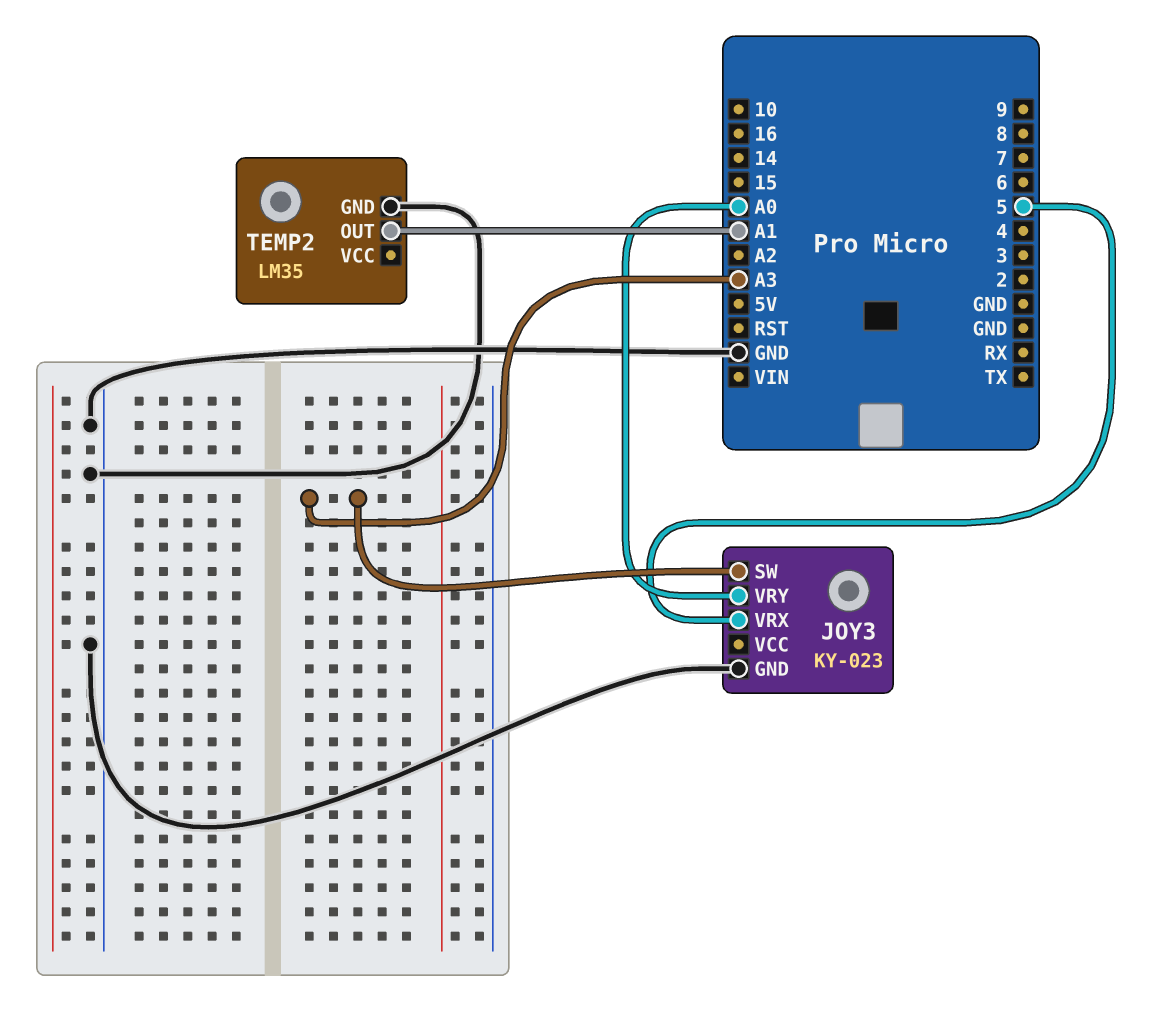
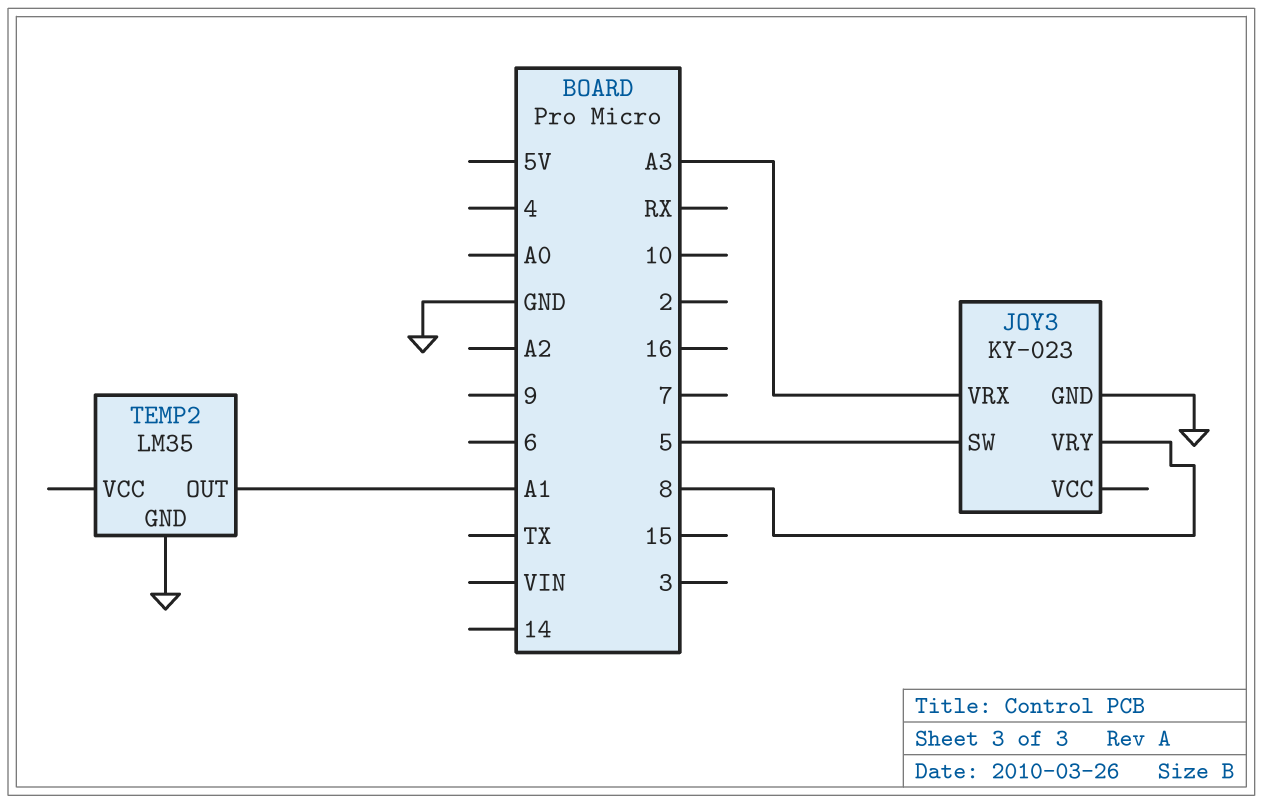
JOY3 pin SW: A3 -> 5
JOY3 pin VRX: 5 -> A3
JOY3 pin VRY: A0 -> 8

